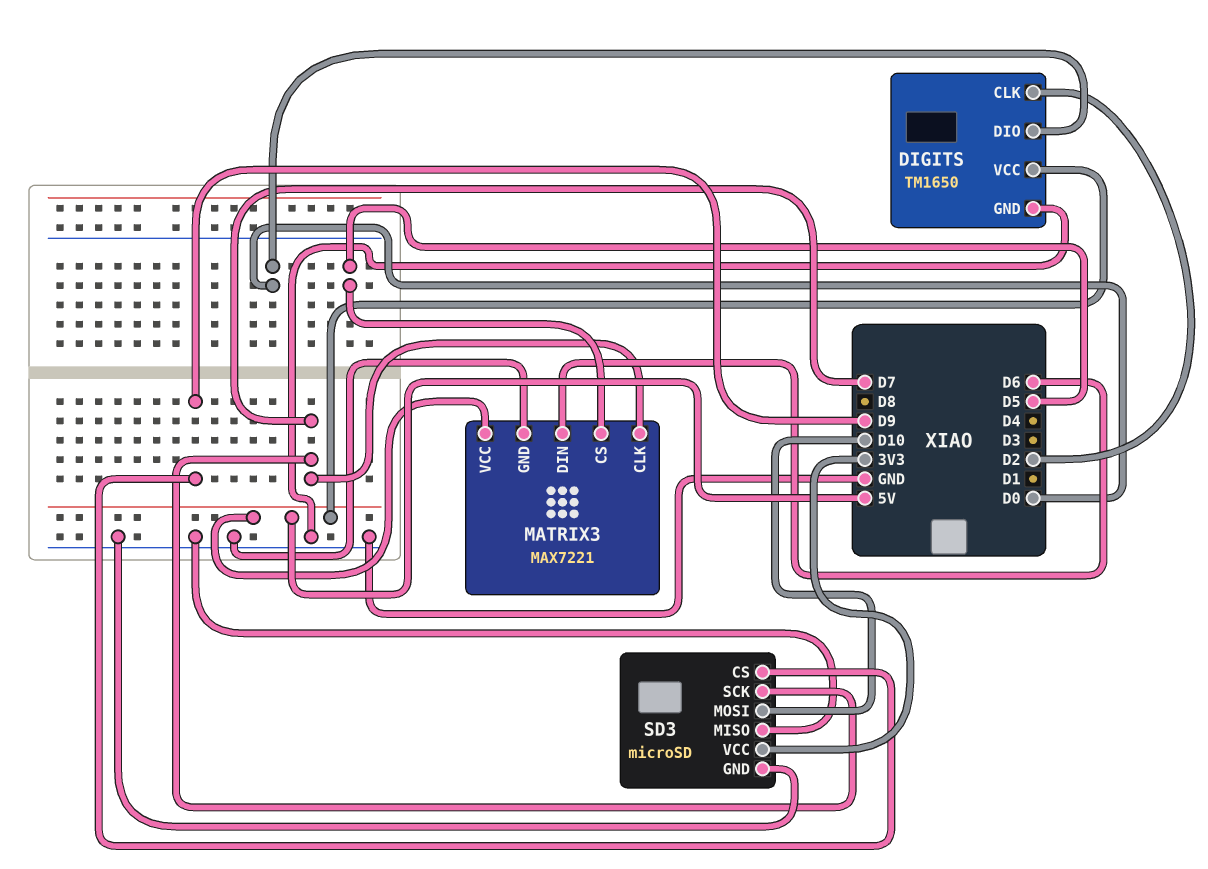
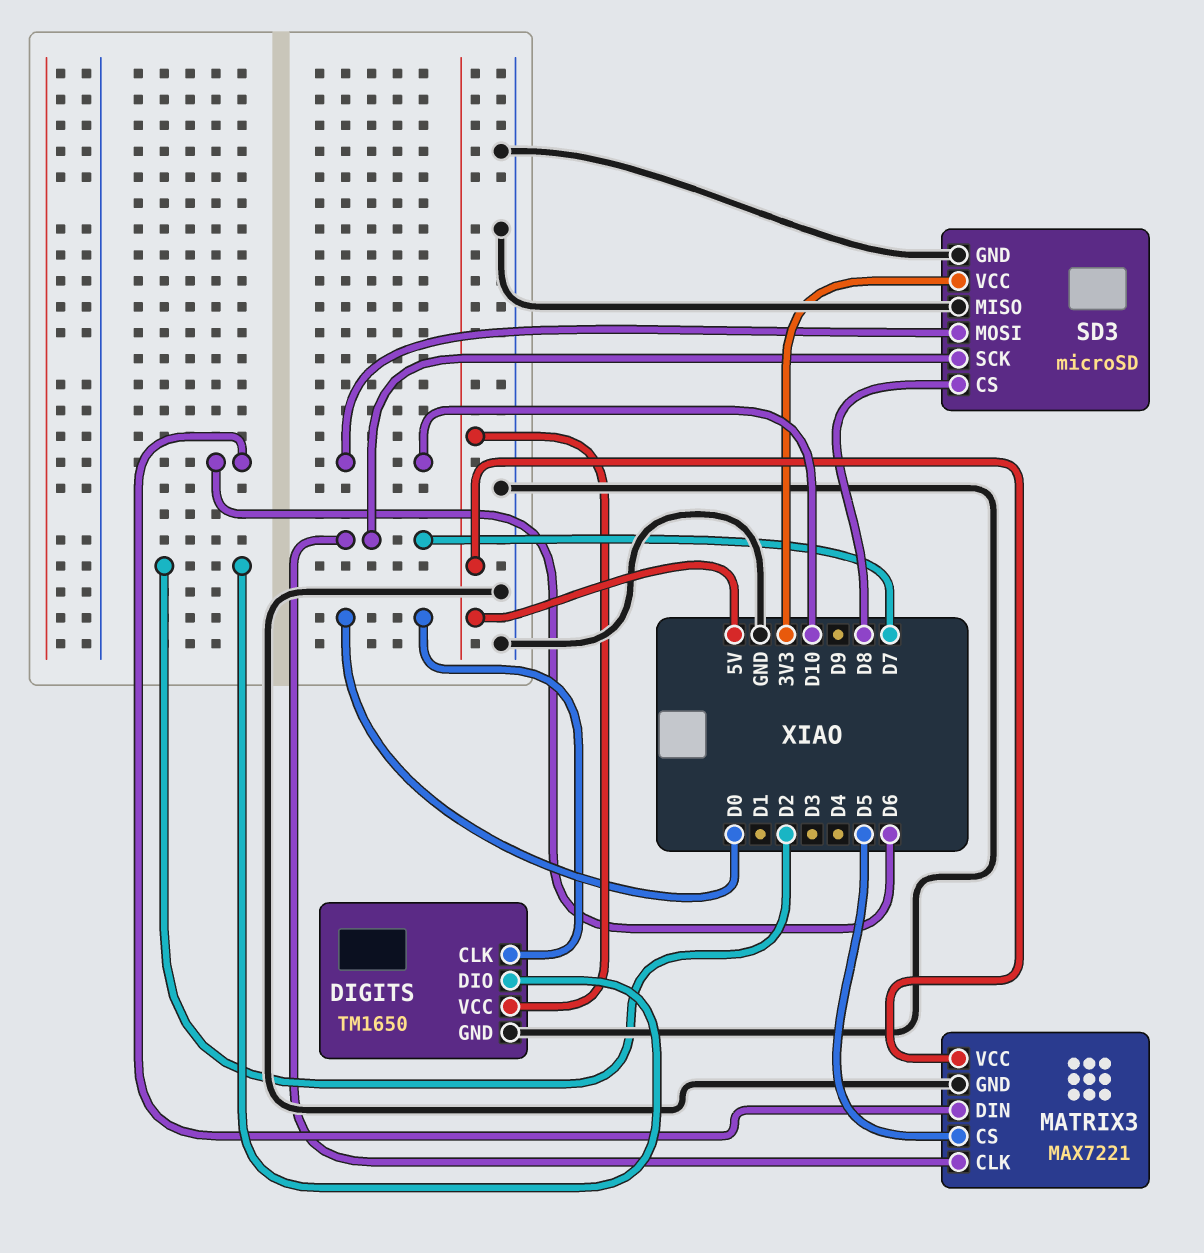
DIGITS pin CLK: D2 -> D0
DIGITS pin DIO: D0 -> D2
SD3 pin CS: D9 -> D8

